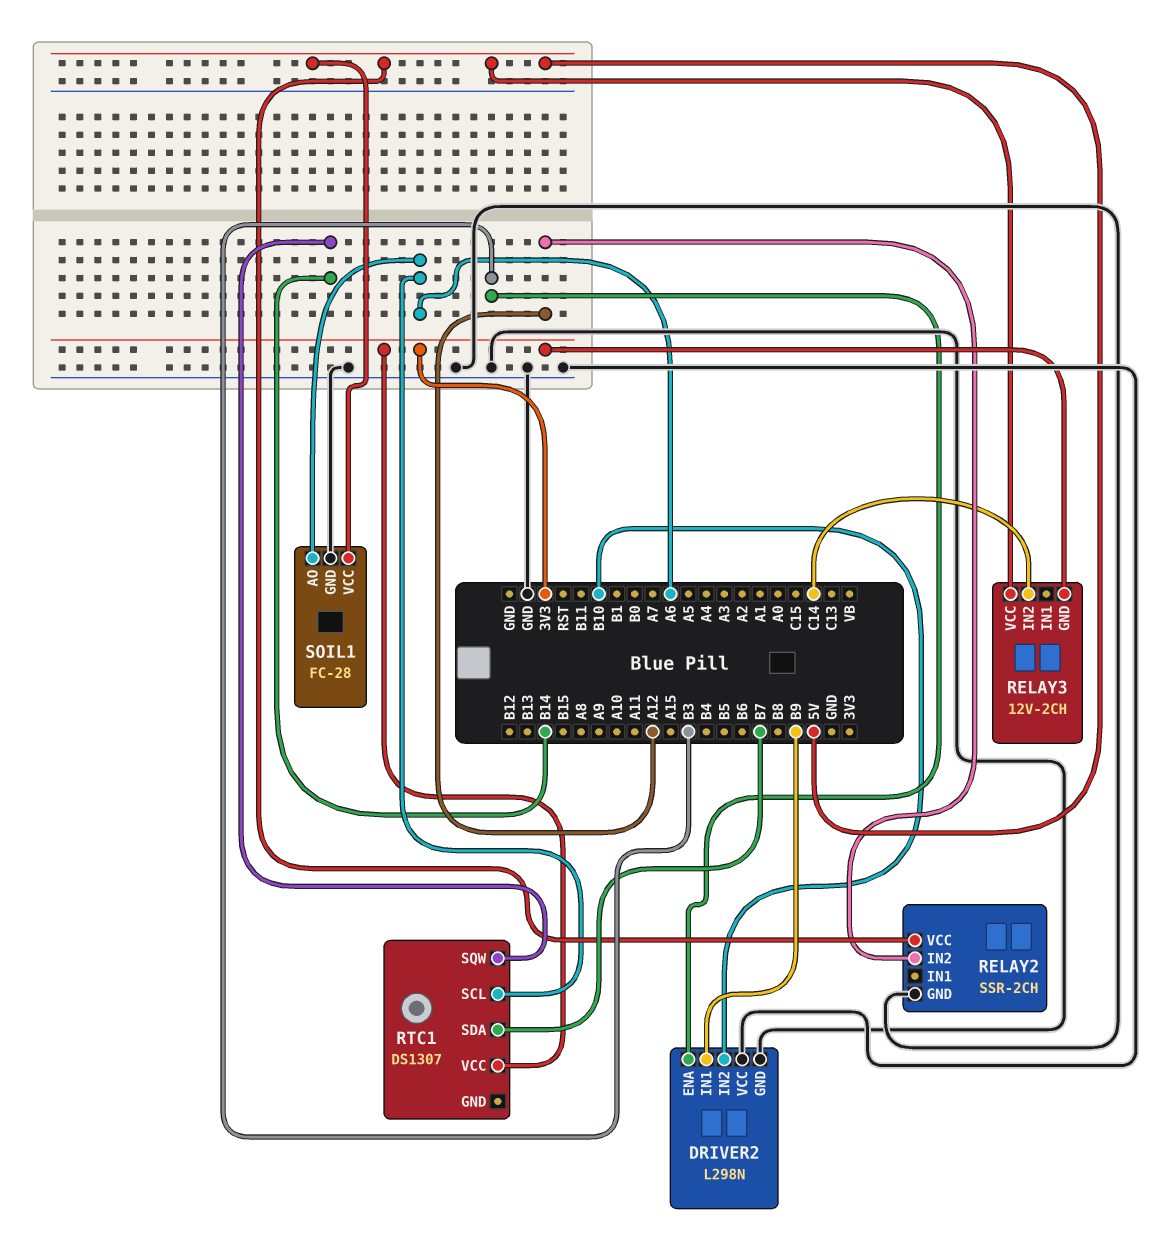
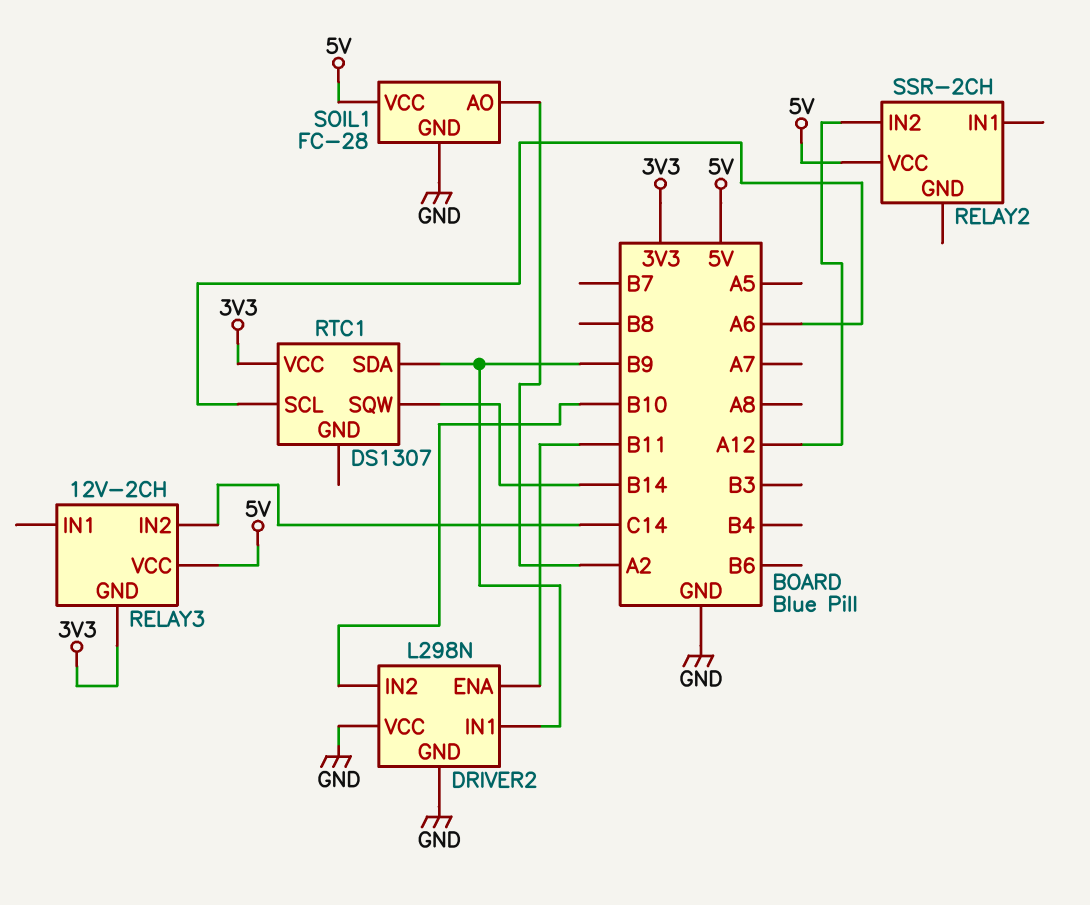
DRIVER2 pin ENA: B3 -> B11
RELAY2 pin GND: GND -> none
RTC1 pin SDA: B7 -> B9
SOIL1 pin AO: A6 -> A2

